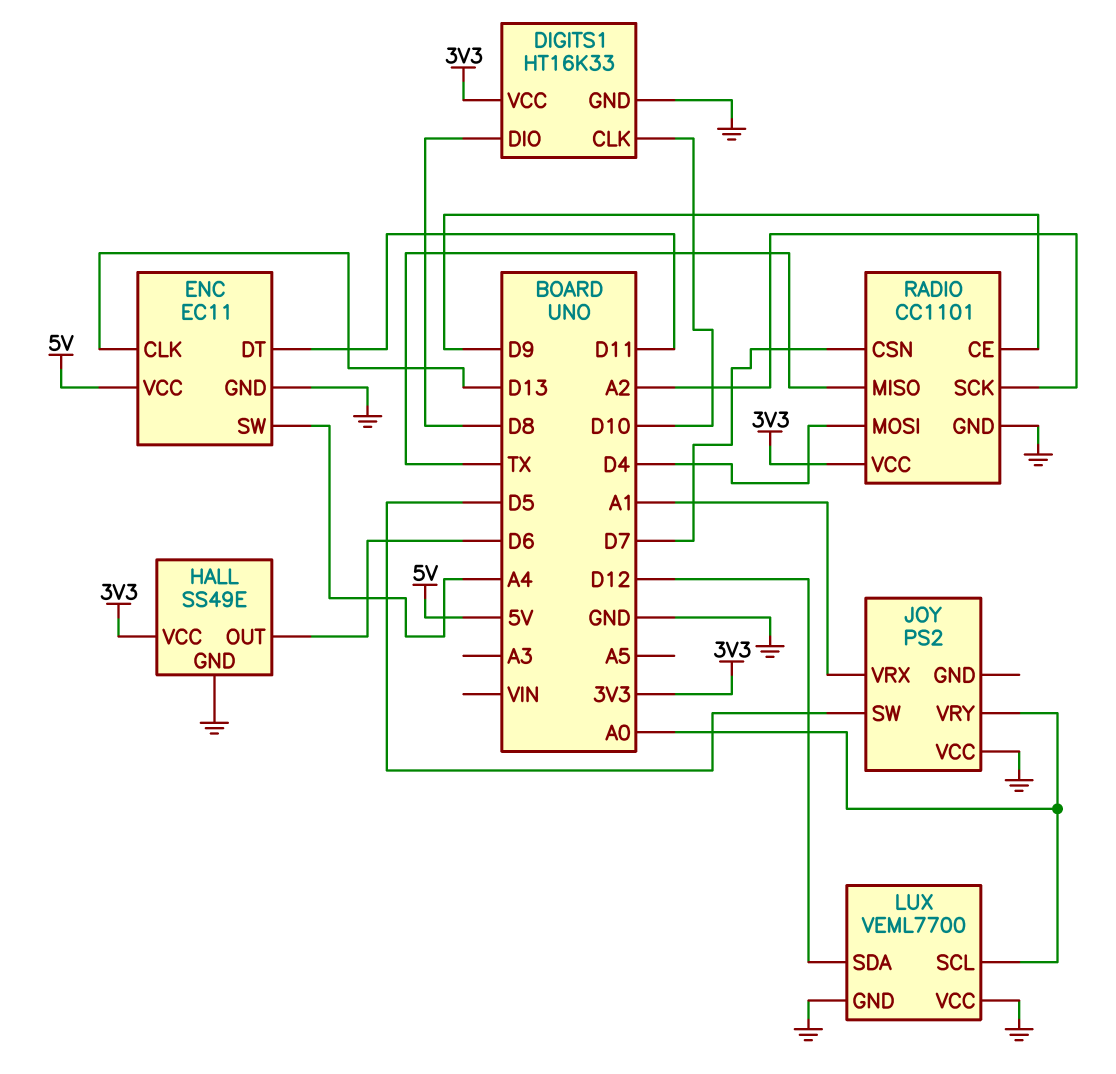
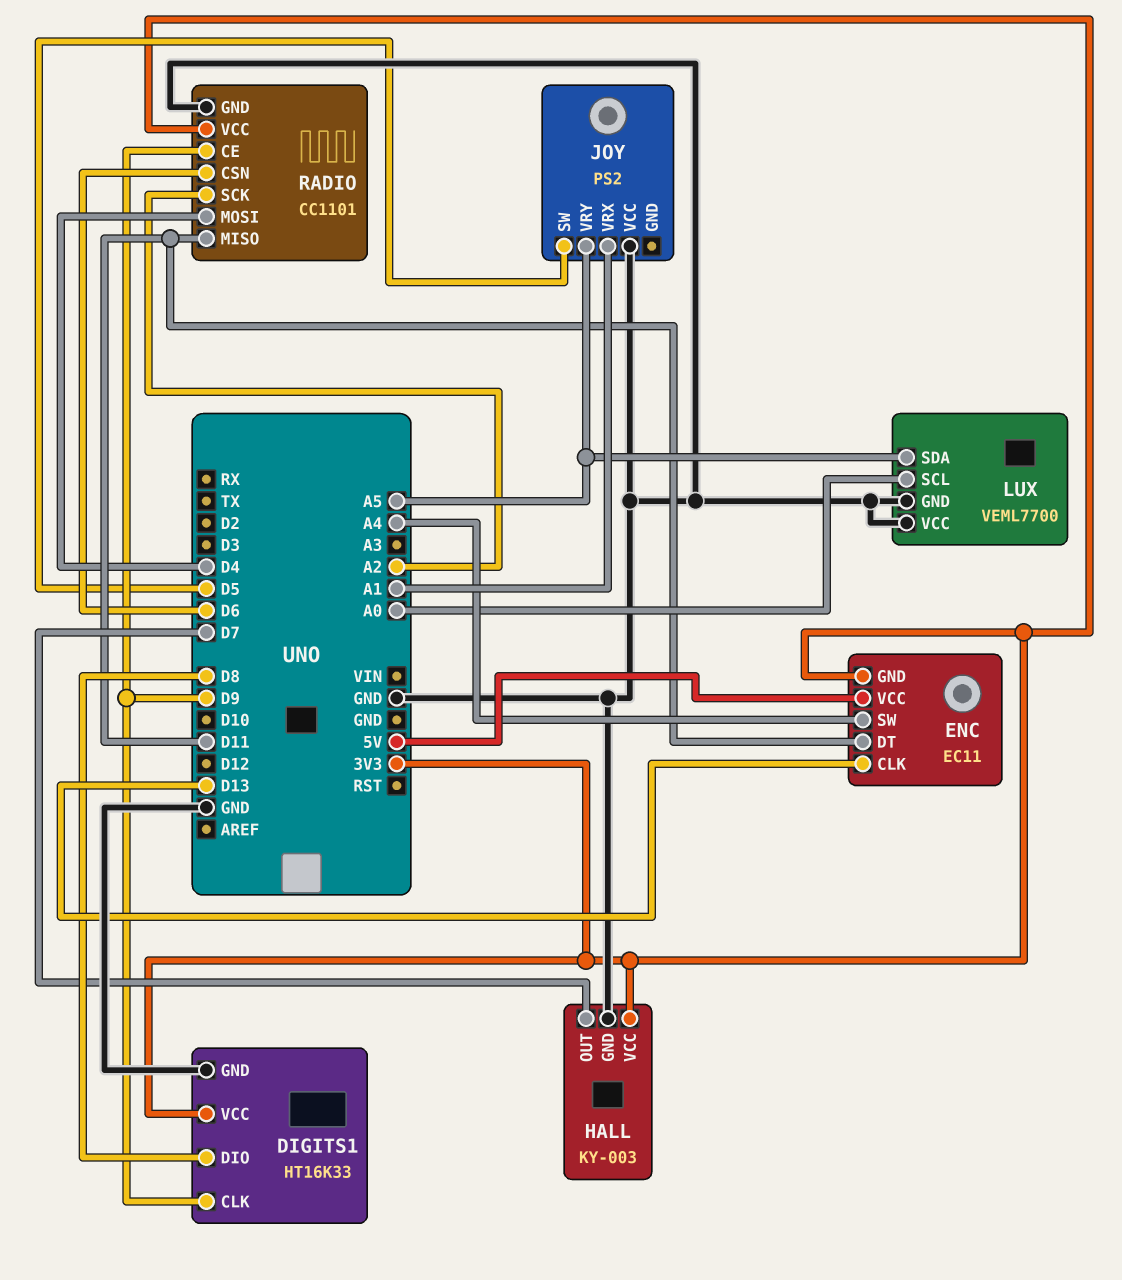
DIGITS1 pin CLK: D10 -> D9
ENC pin GND: GND -> 3V3
HALL: SS49E -> KY-003
HALL pin OUT: D6 -> D7
JOY pin VRY: A0 -> A5
LUX pin SDA: D12 -> A5
RADIO pin CSN: D7 -> D6
RADIO pin MISO: TX -> D11

